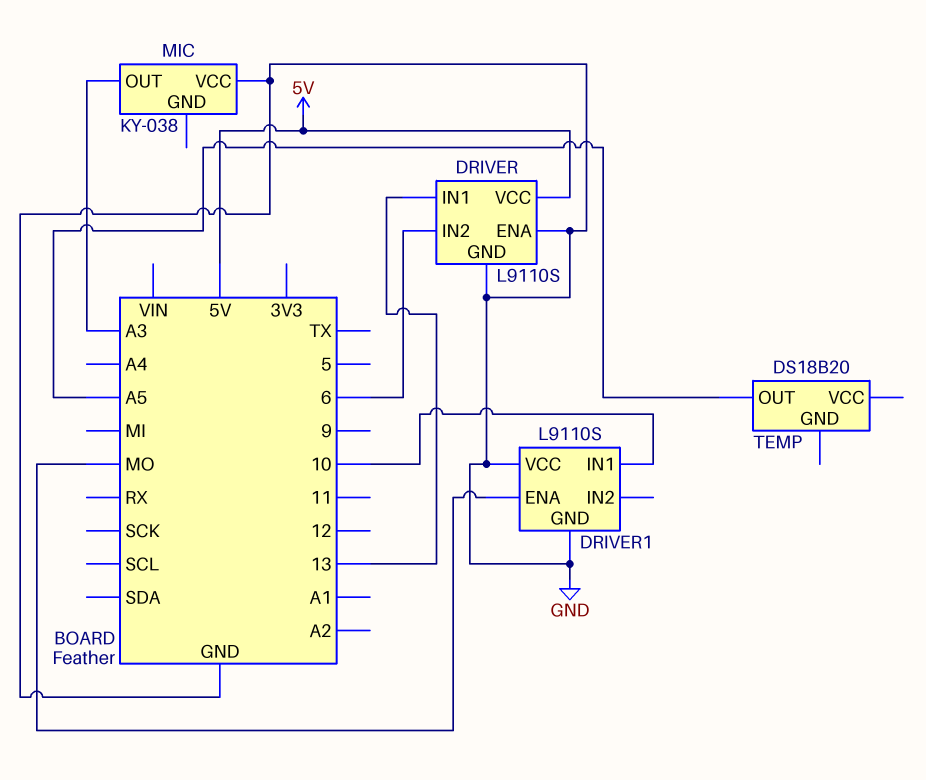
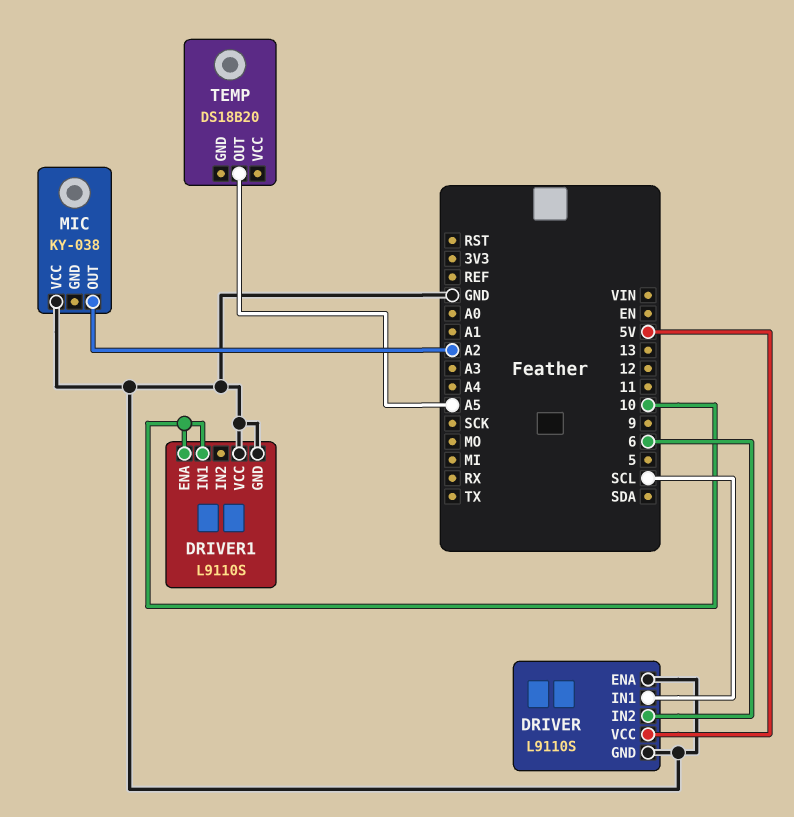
DRIVER pin IN1: 13 -> SCL
DRIVER1 pin ENA: MO -> 10
MIC pin OUT: A3 -> A2

